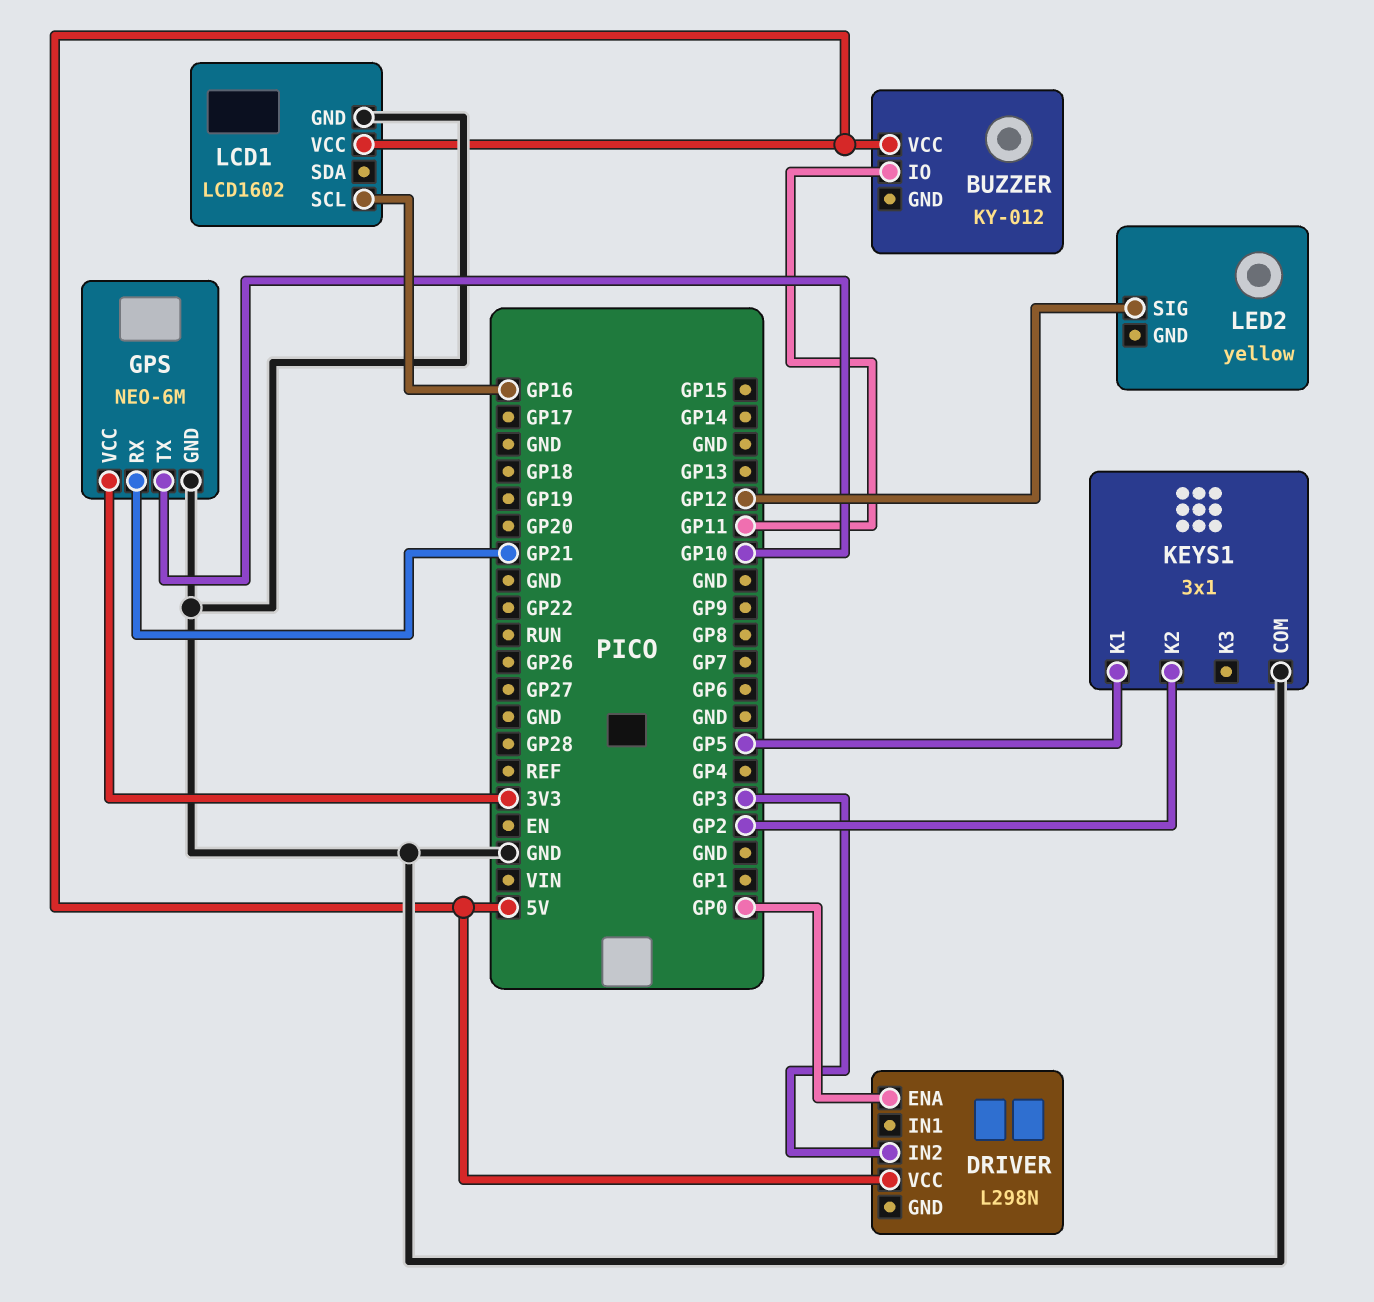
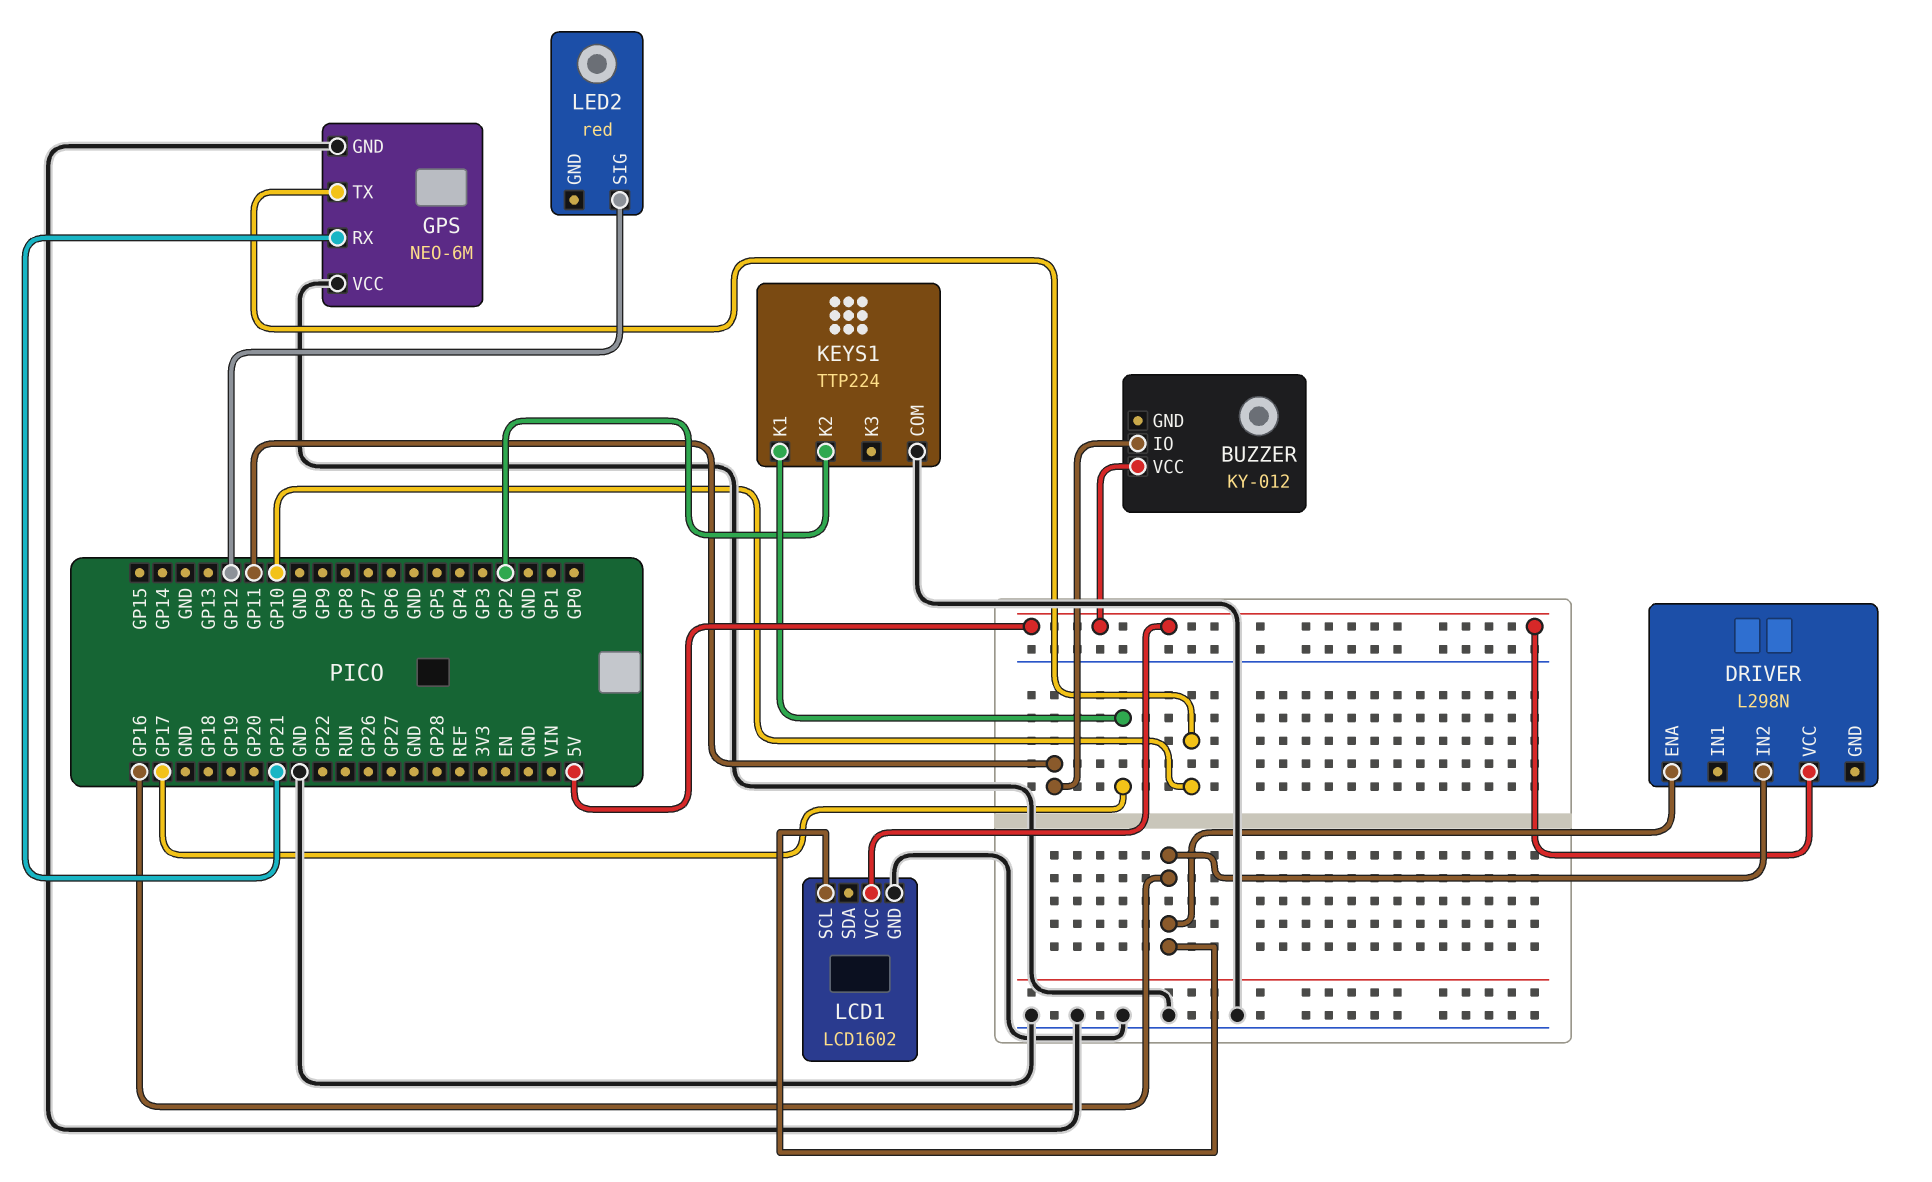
DRIVER pin ENA: GP0 -> GP16
DRIVER pin IN2: GP3 -> GP16
GPS pin VCC: 3V3 -> GND
KEYS1: 3x1 -> TTP224
KEYS1 pin K1: GP5 -> GP17
LED2: yellow -> red

